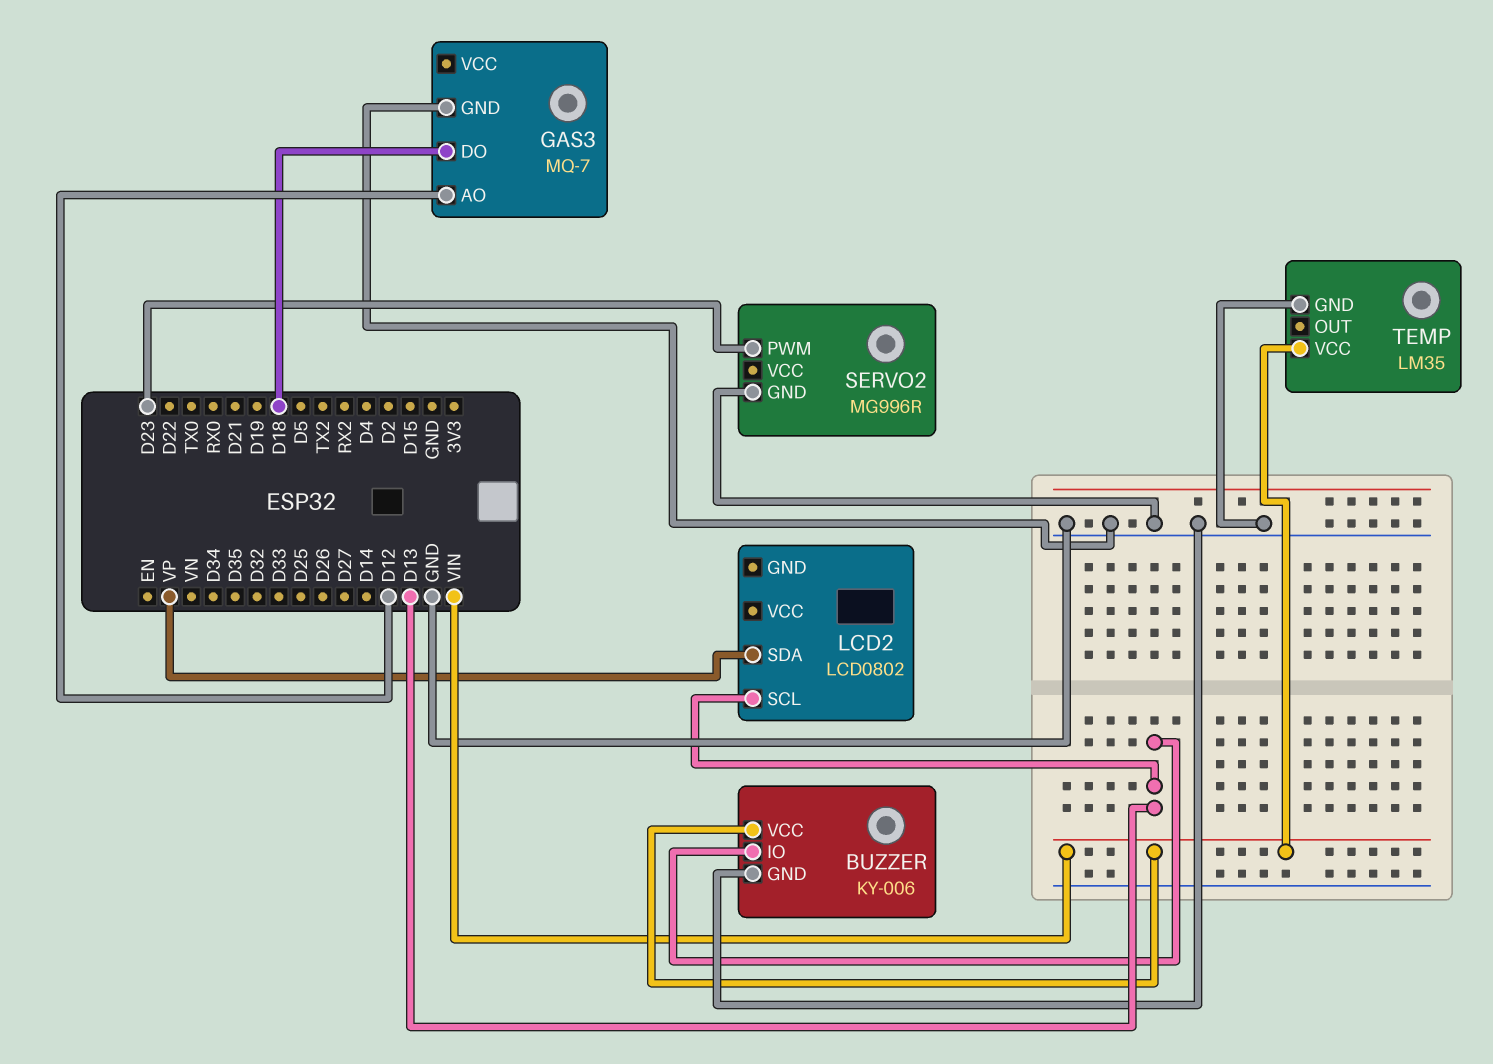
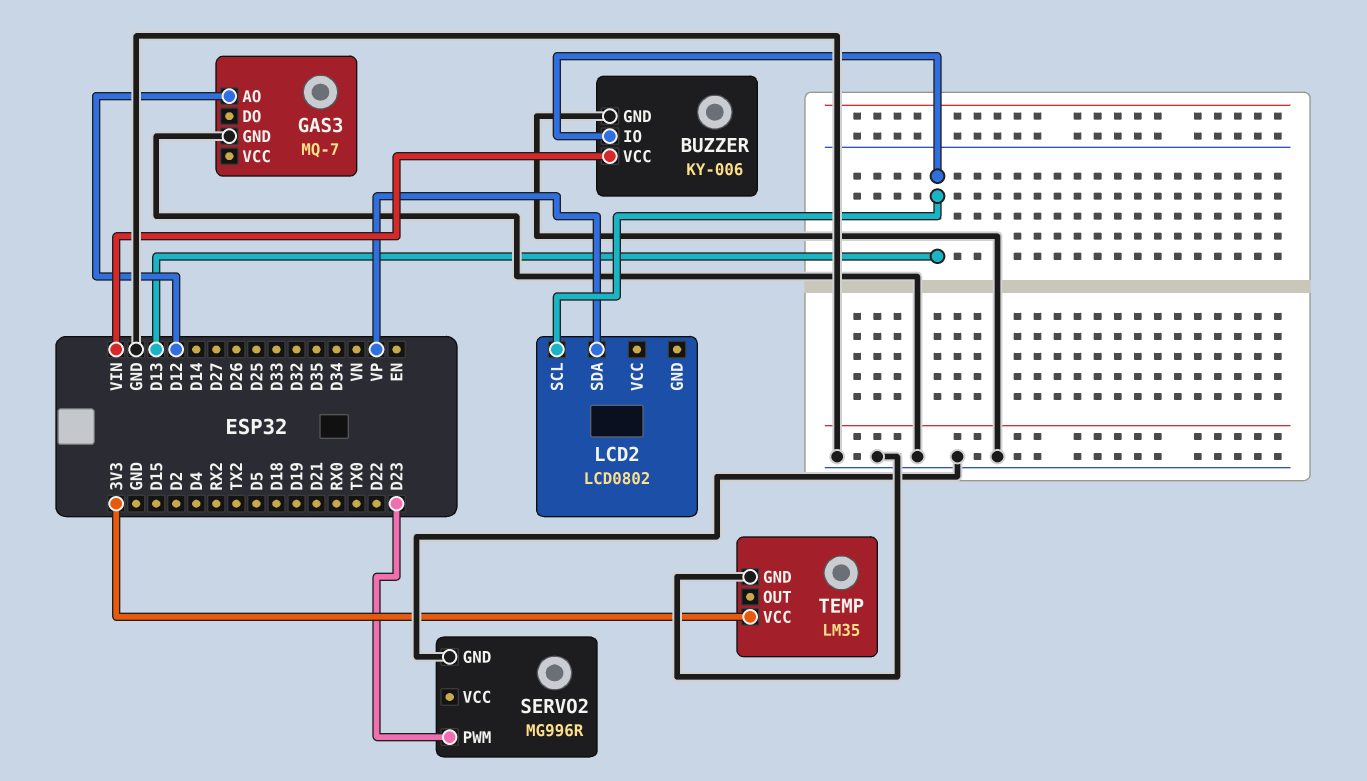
GAS3 pin DO: D18 -> none
TEMP pin VCC: VIN -> 3V3

